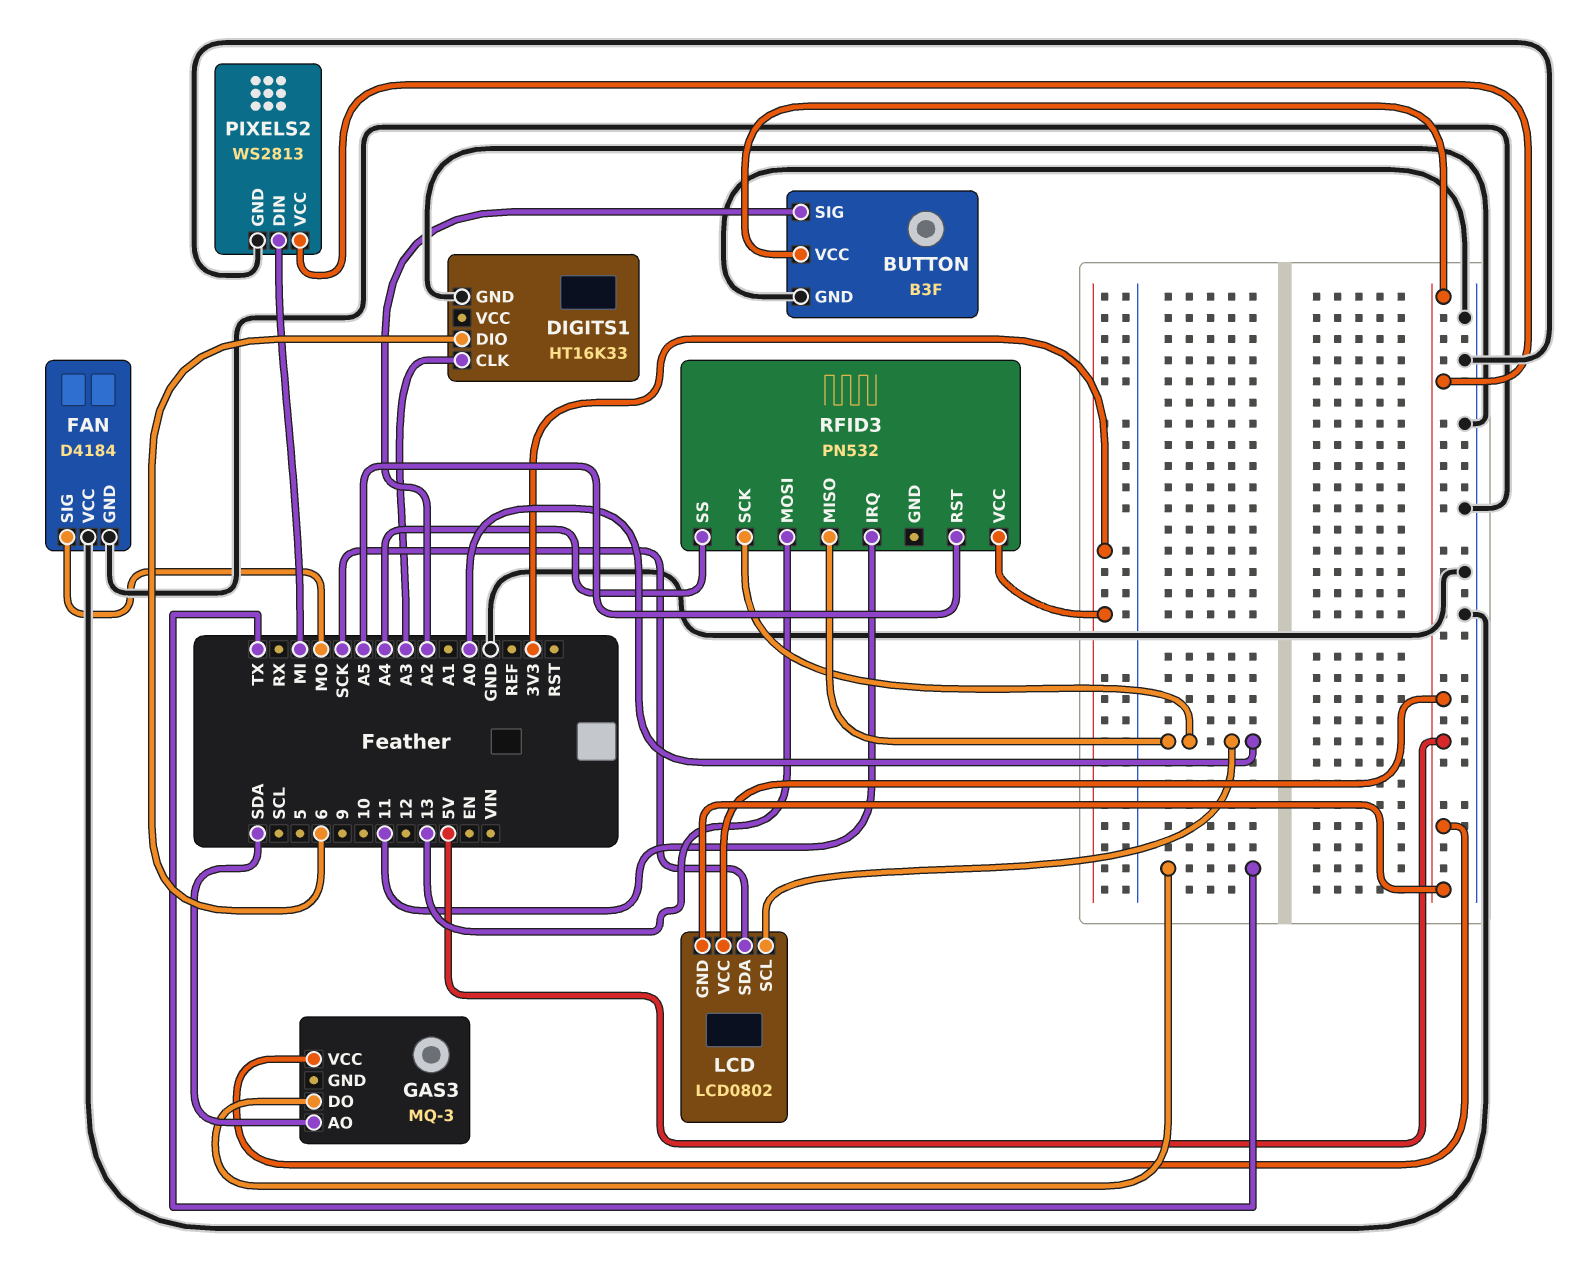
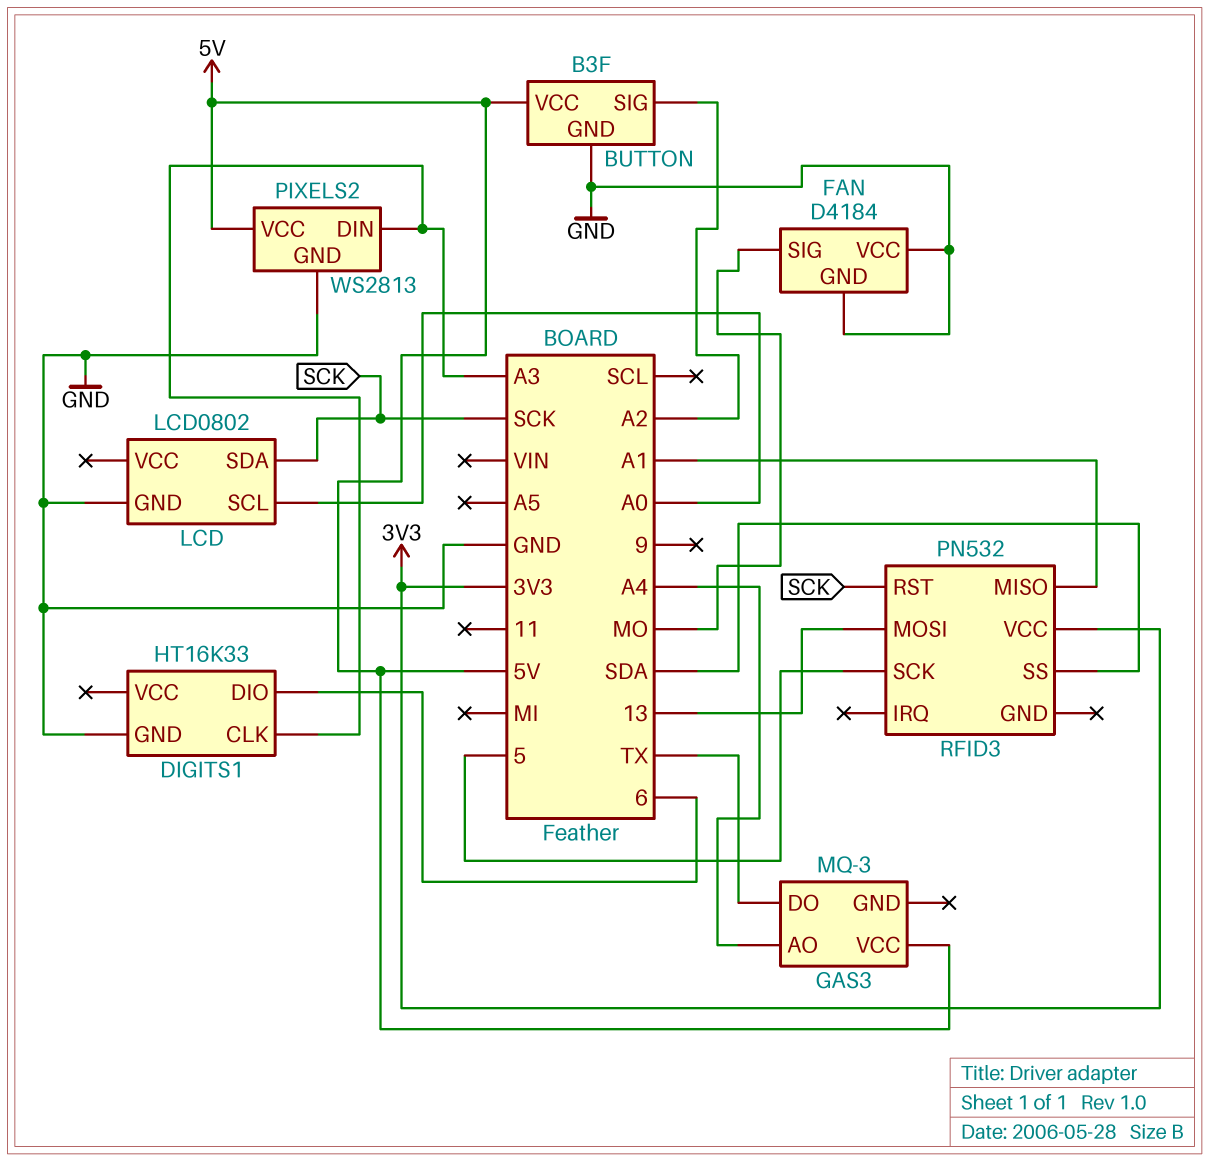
GAS3 pin AO: SDA -> A4
LCD pin GND: 5V -> GND
LCD pin VCC: 5V -> none
PIXELS2 pin DIN: MI -> A3
RFID3 pin IRQ: 11 -> none
RFID3 pin MISO: A0 -> A1
RFID3 pin RST: A5 -> SCK
RFID3 pin SCK: A0 -> 5
RFID3 pin SS: A4 -> SDA

